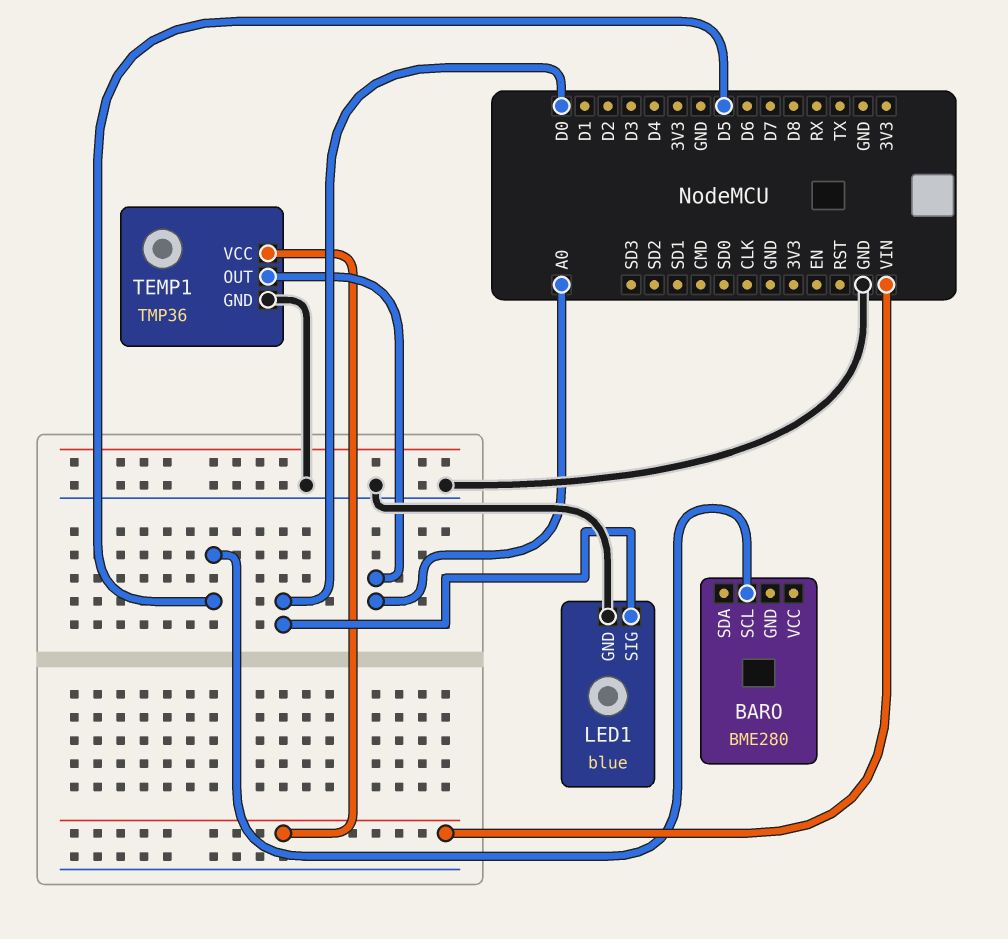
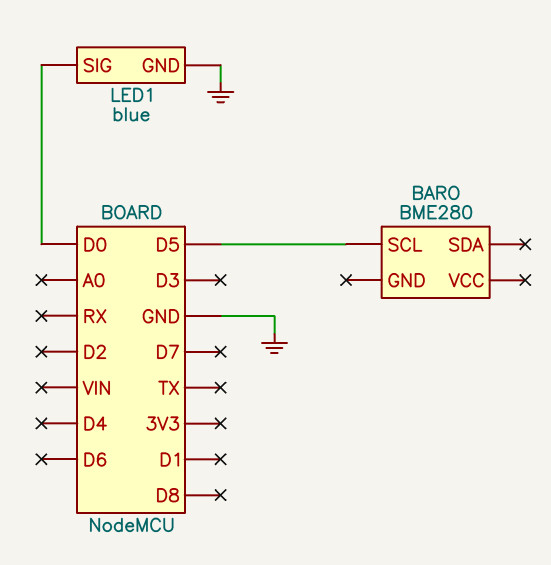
TEMP1: TMP36 -> none
TEMP1 pin GND: GND -> none
TEMP1 pin OUT: A0 -> none
TEMP1 pin VCC: VIN -> none

